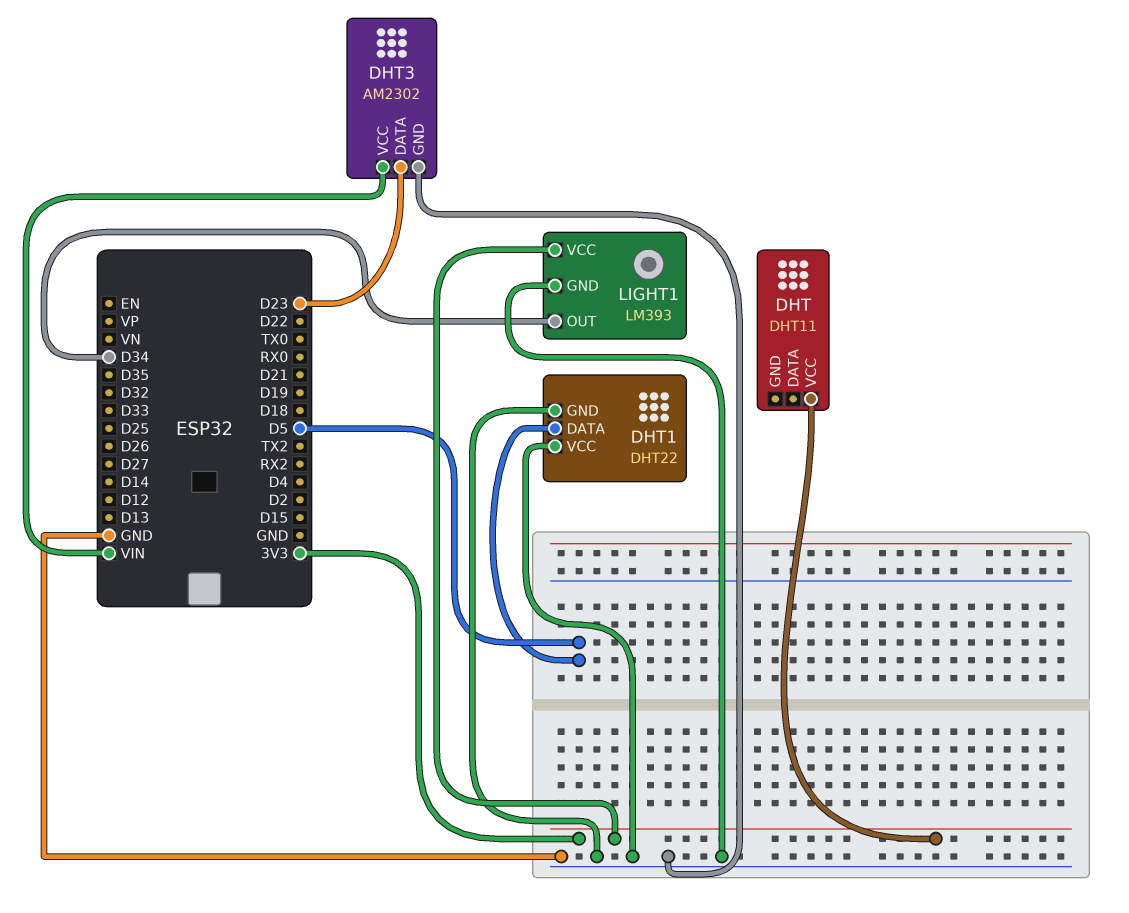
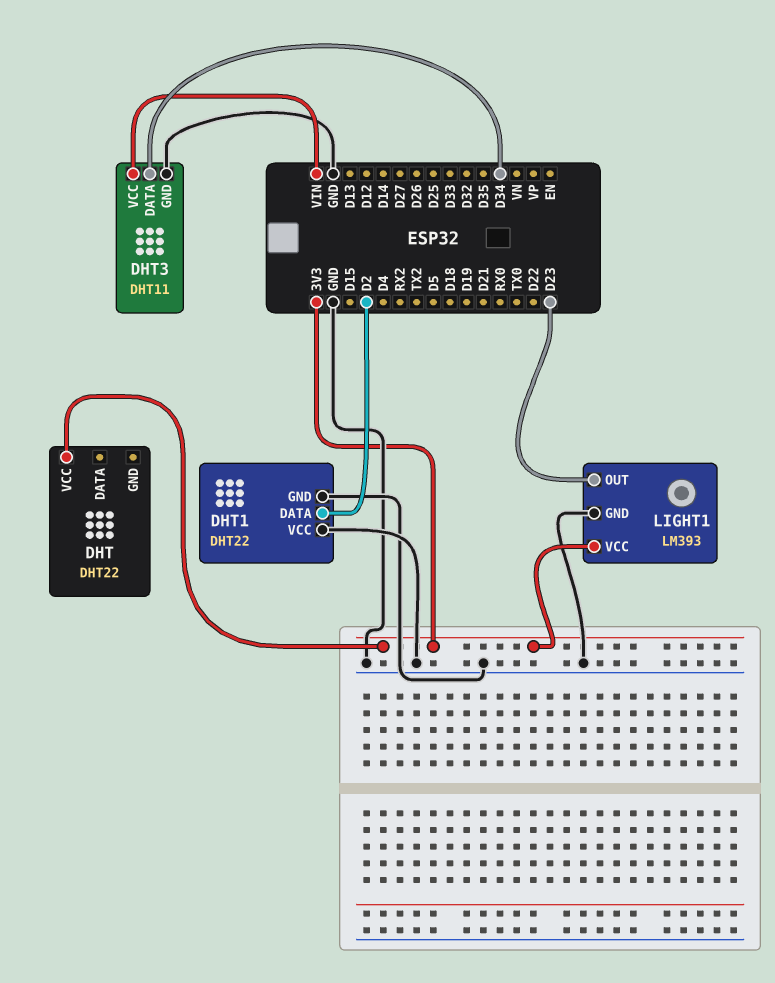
DHT: DHT11 -> DHT22
DHT1 pin DATA: D5 -> D2
DHT3: AM2302 -> DHT11
DHT3 pin DATA: D23 -> D34
LIGHT1 pin OUT: D34 -> D23

